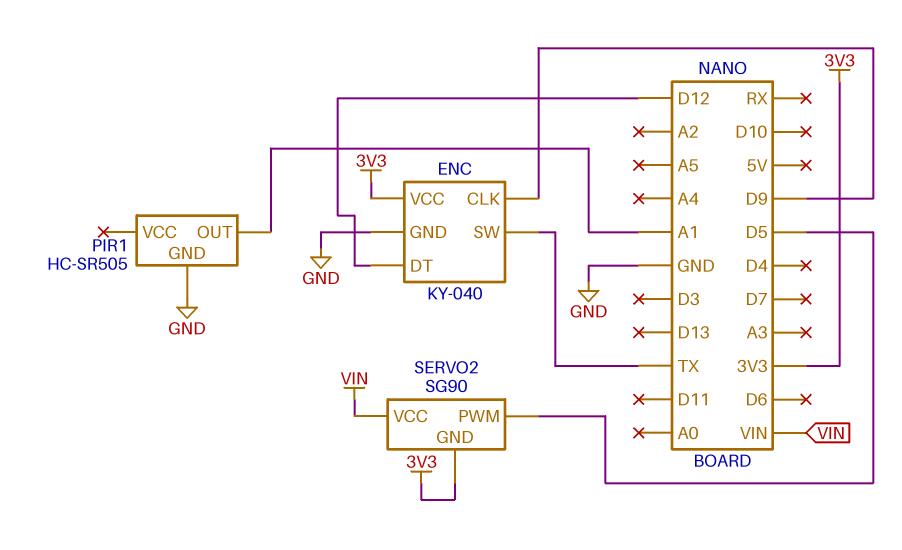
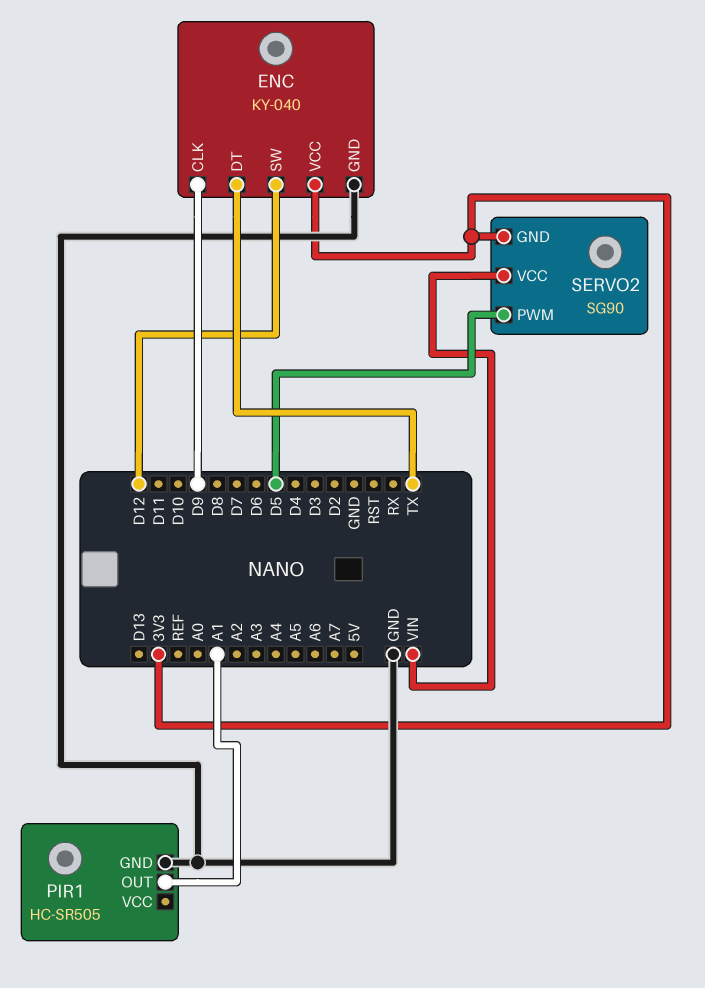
ENC pin DT: D12 -> TX
ENC pin SW: TX -> D12

